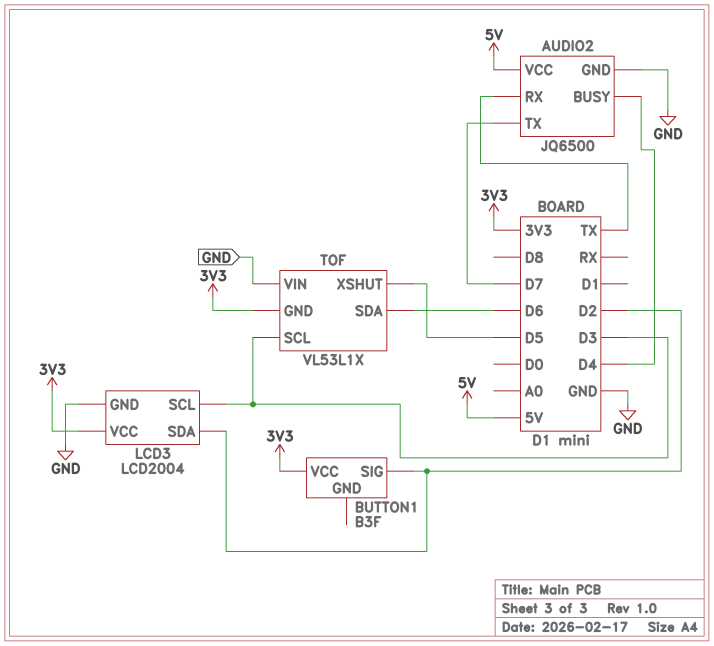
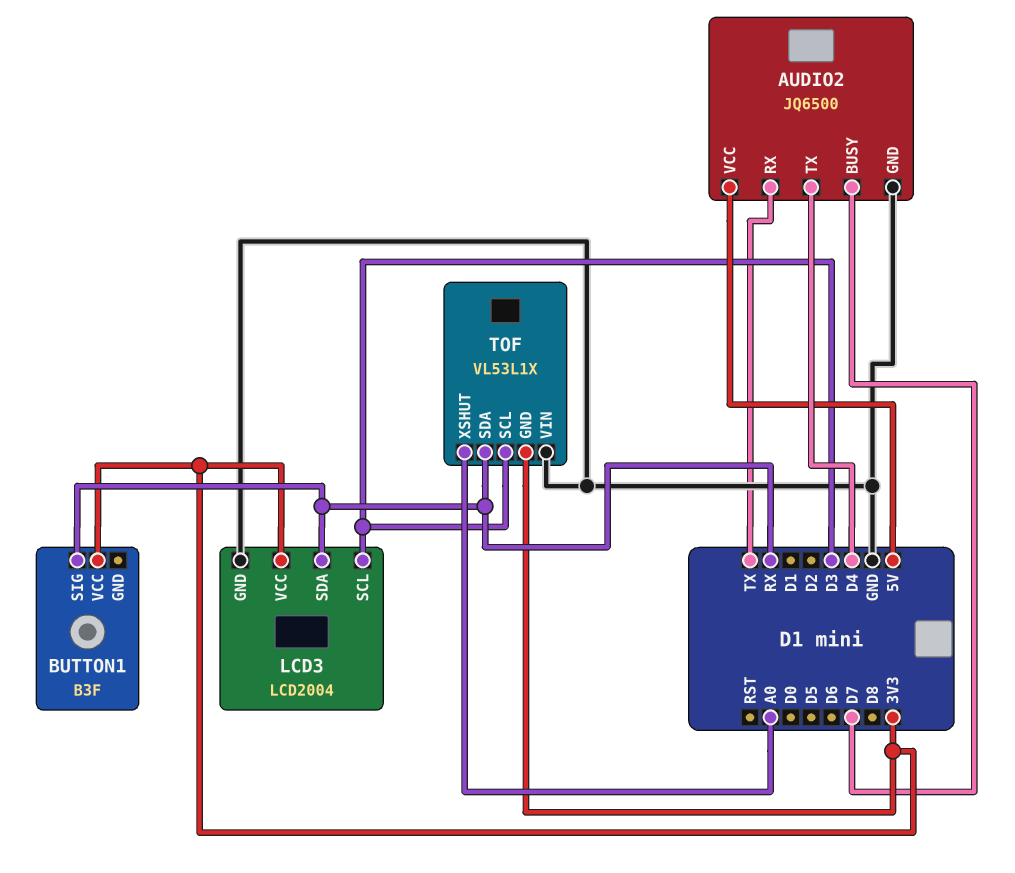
AUDIO2 pin BUSY: D4 -> D7
AUDIO2 pin TX: D7 -> D4
BUTTON1 pin SIG: D2 -> RX
LCD3 pin SDA: D2 -> RX
TOF pin SDA: D6 -> RX
TOF pin XSHUT: D5 -> A0

